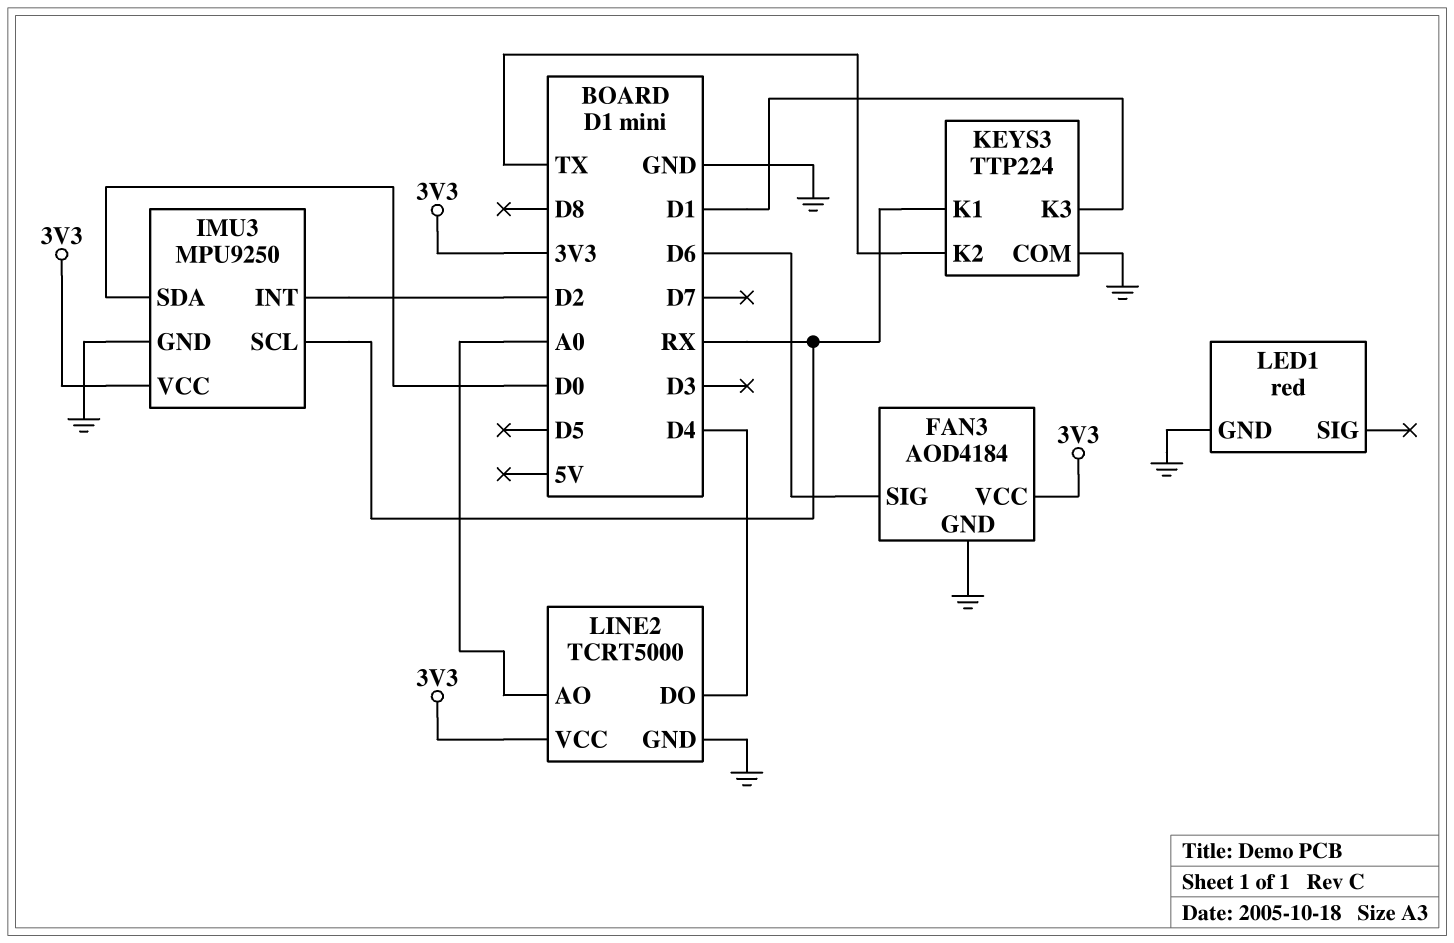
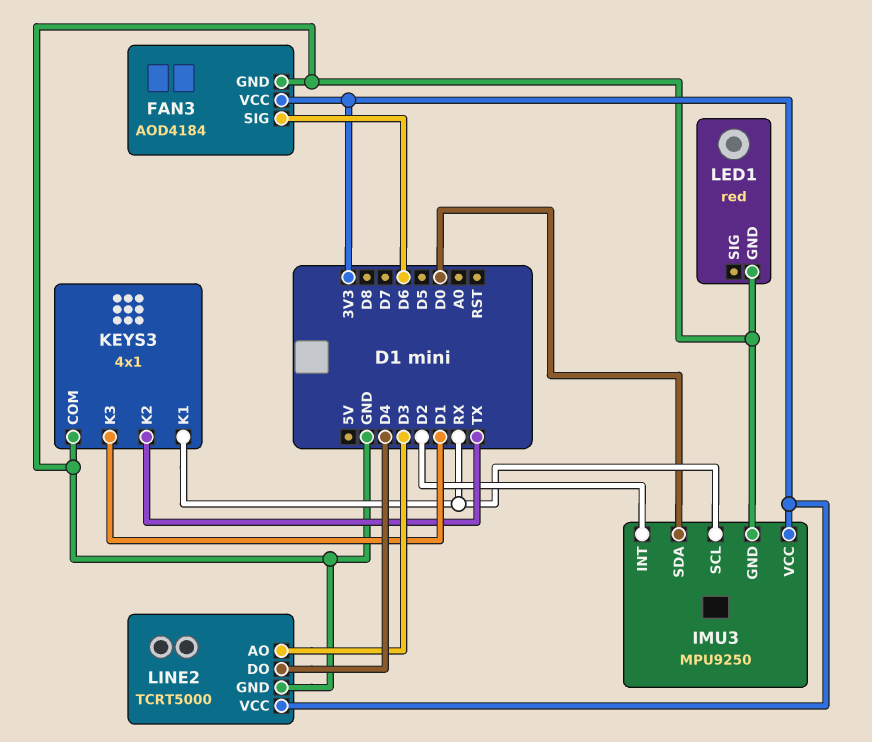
KEYS3: TTP224 -> 4x1
LINE2 pin AO: A0 -> D3

